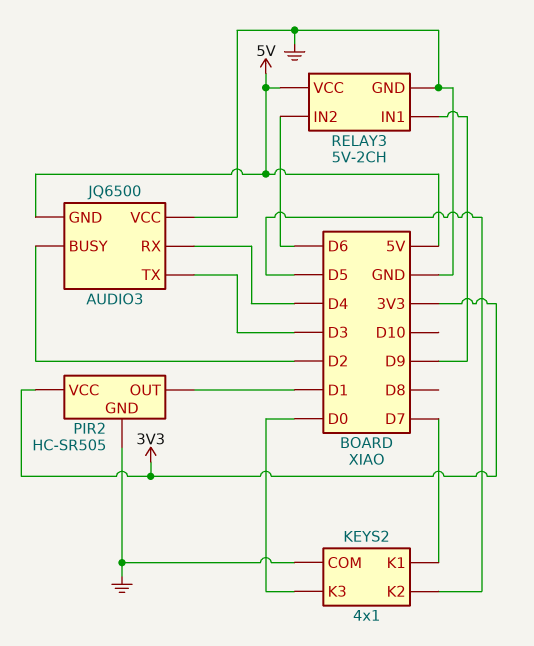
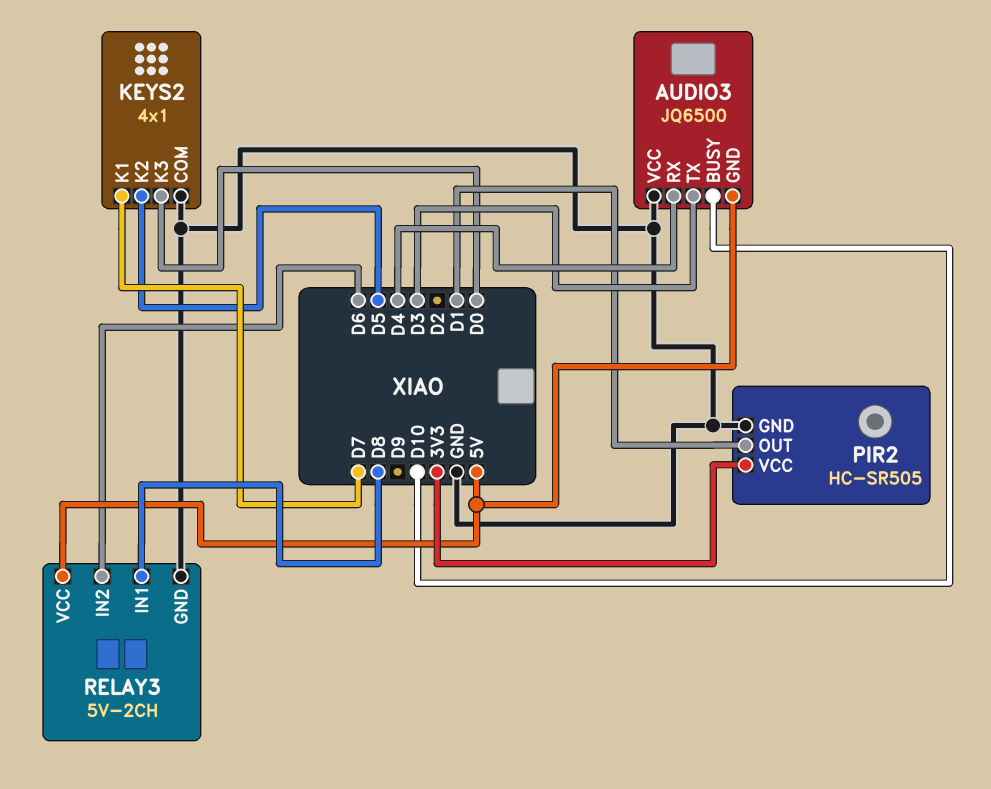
AUDIO3 pin BUSY: D2 -> D10
RELAY3 pin IN1: D9 -> D8

